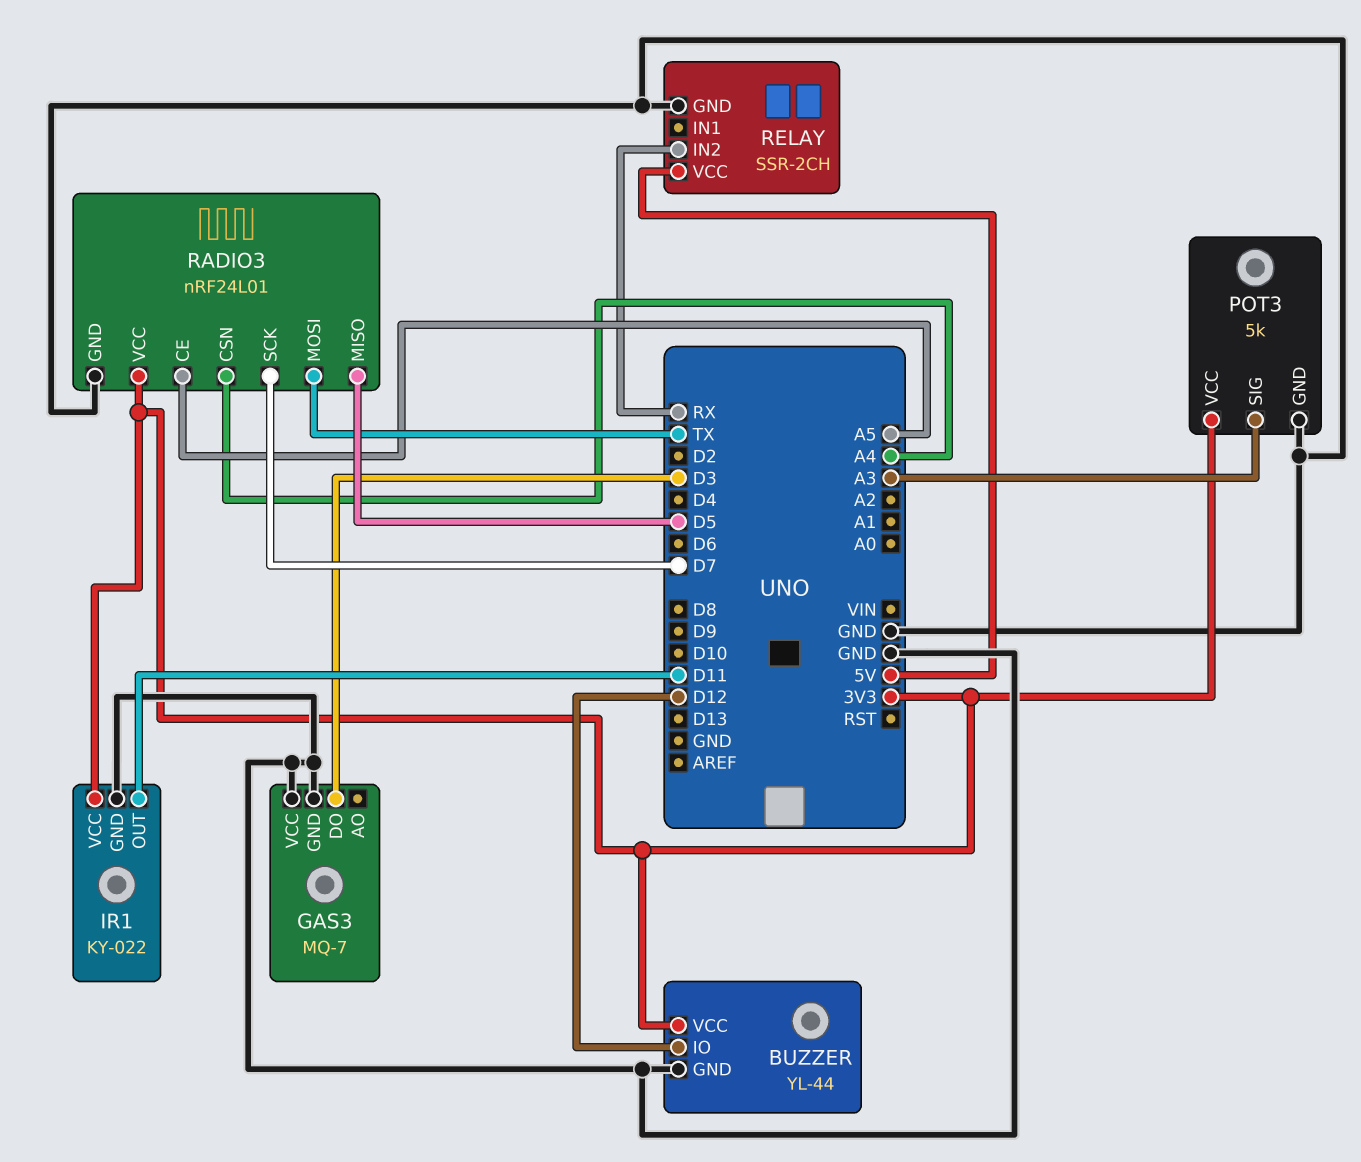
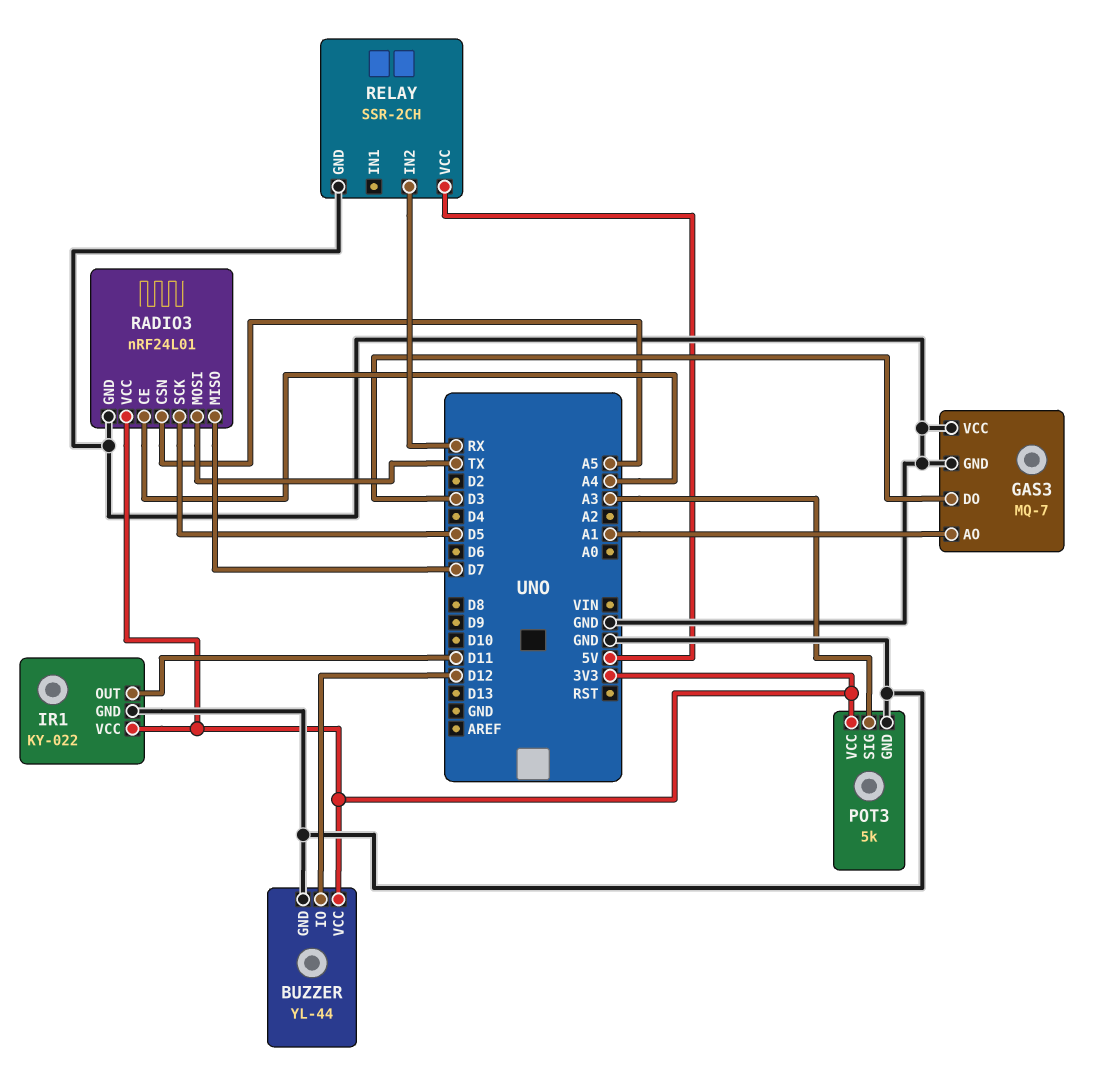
GAS3 pin AO: none -> A1
RADIO3 pin CE: A5 -> A4
RADIO3 pin CSN: A4 -> A5
RADIO3 pin MISO: D5 -> D7
RADIO3 pin SCK: D7 -> D5

